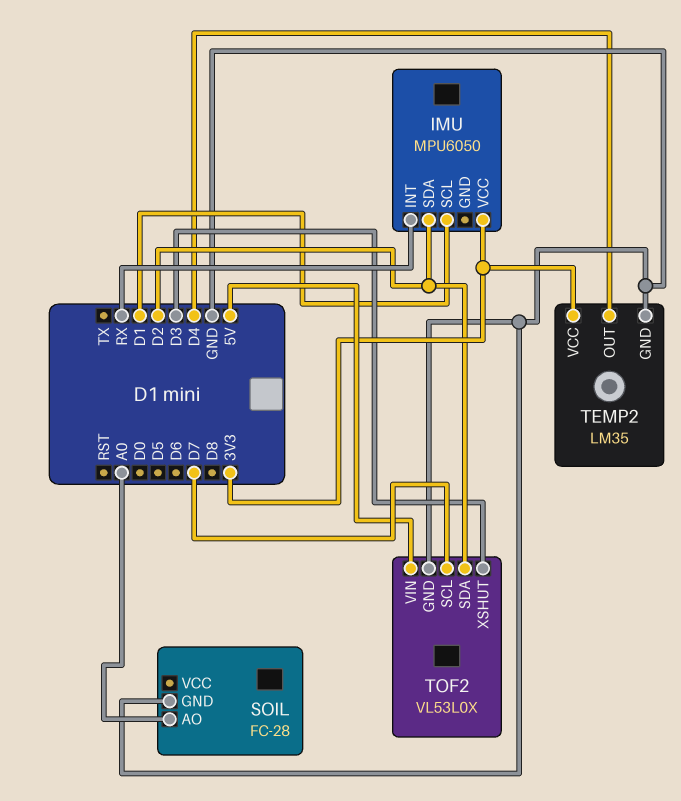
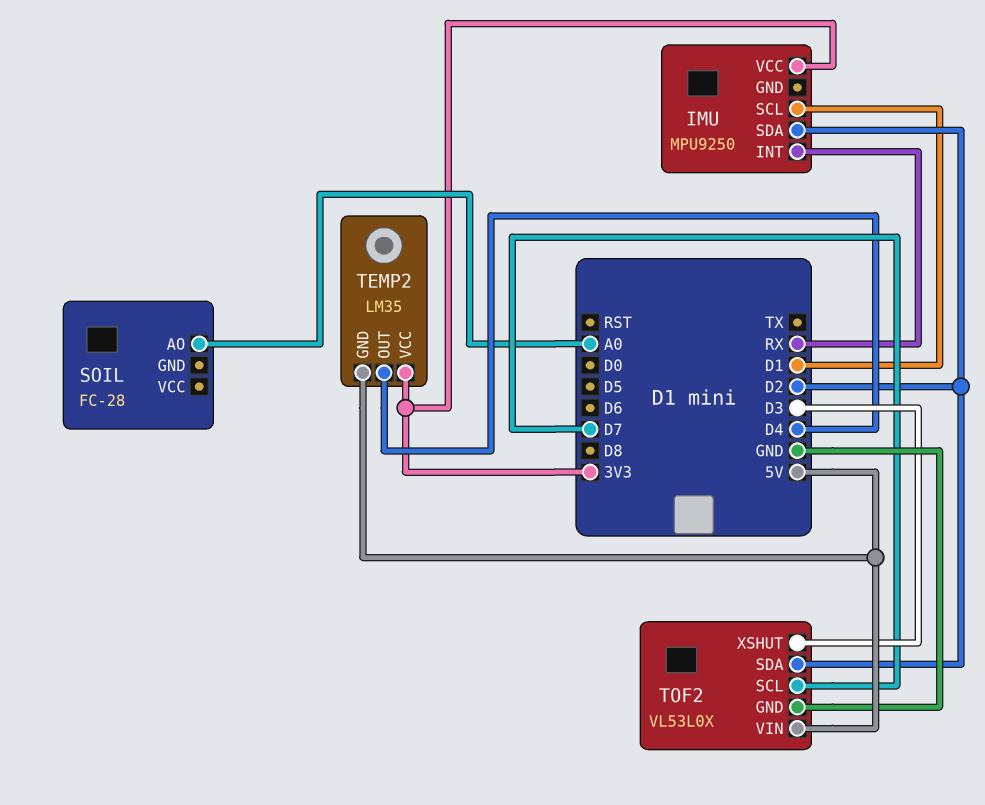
IMU: MPU6050 -> MPU9250
SOIL pin GND: GND -> none
TEMP2 pin GND: GND -> 5V

